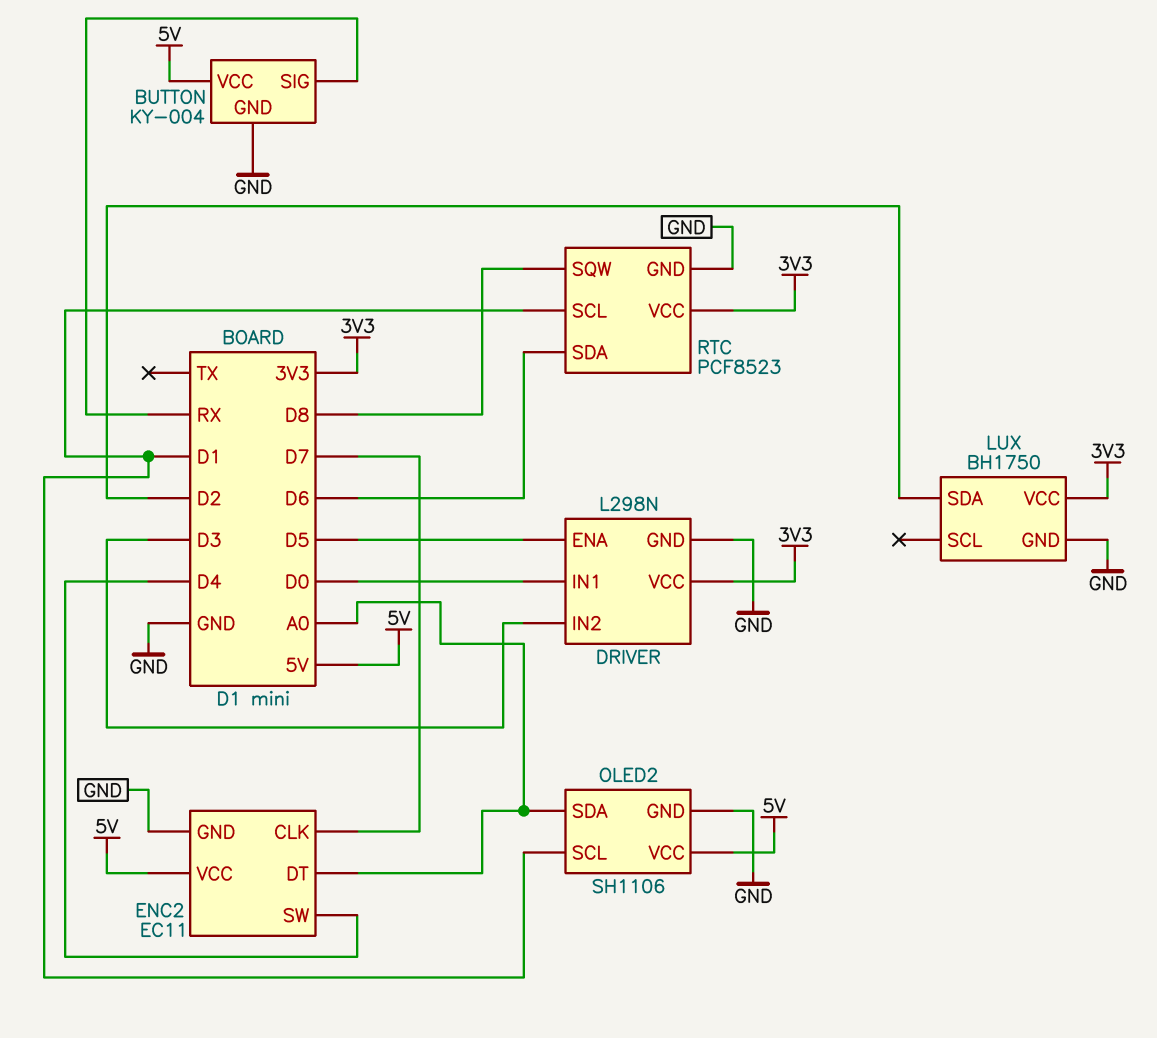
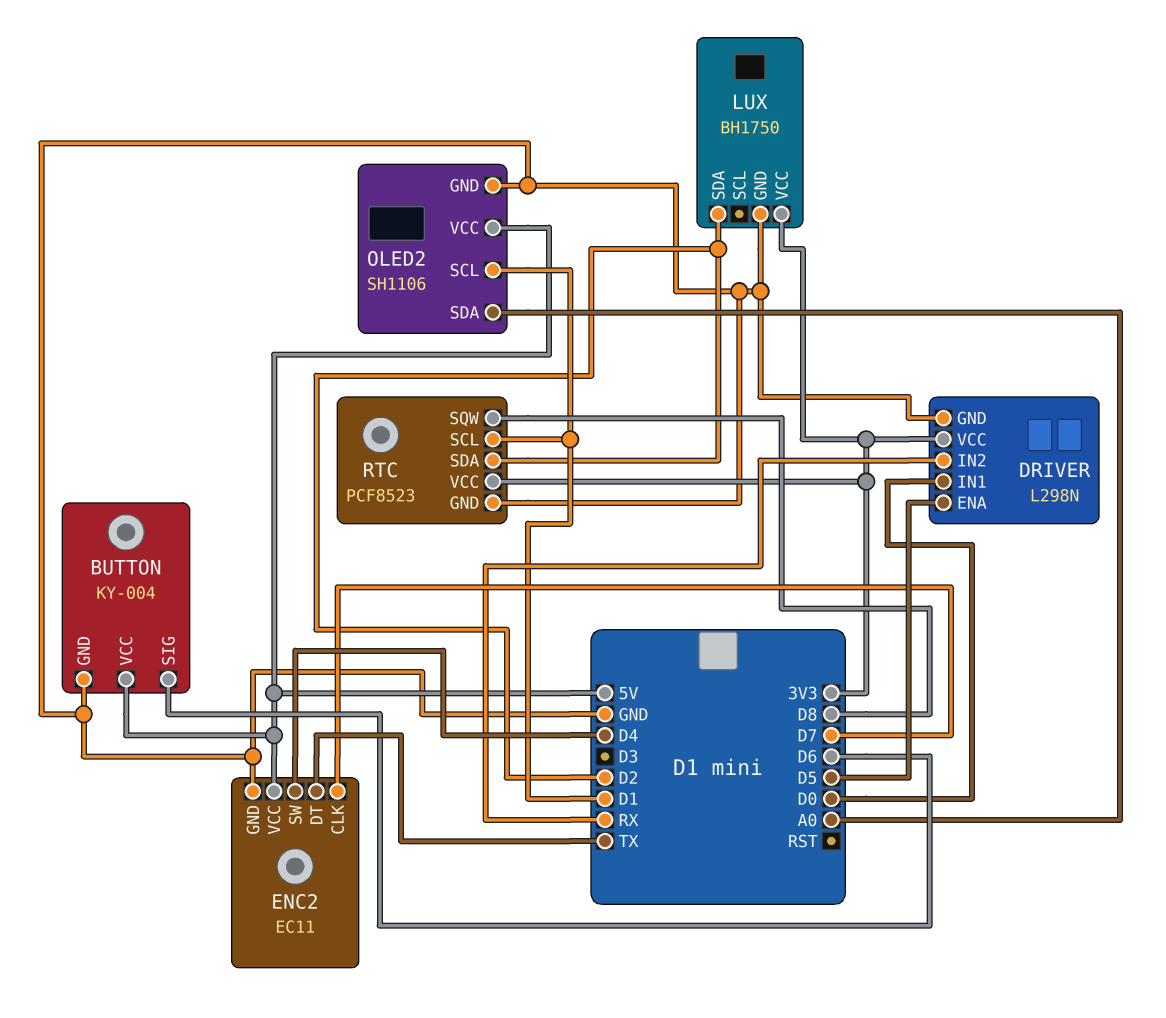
BUTTON pin SIG: RX -> D6
DRIVER pin IN2: D3 -> RX
ENC2 pin DT: A0 -> TX
RTC pin SDA: D6 -> D2

